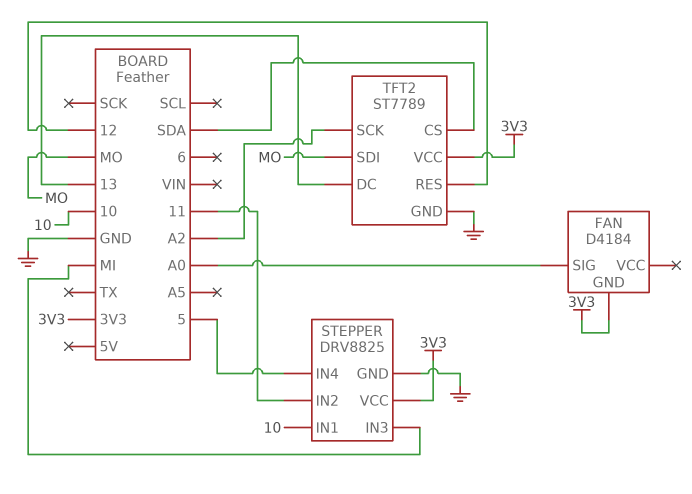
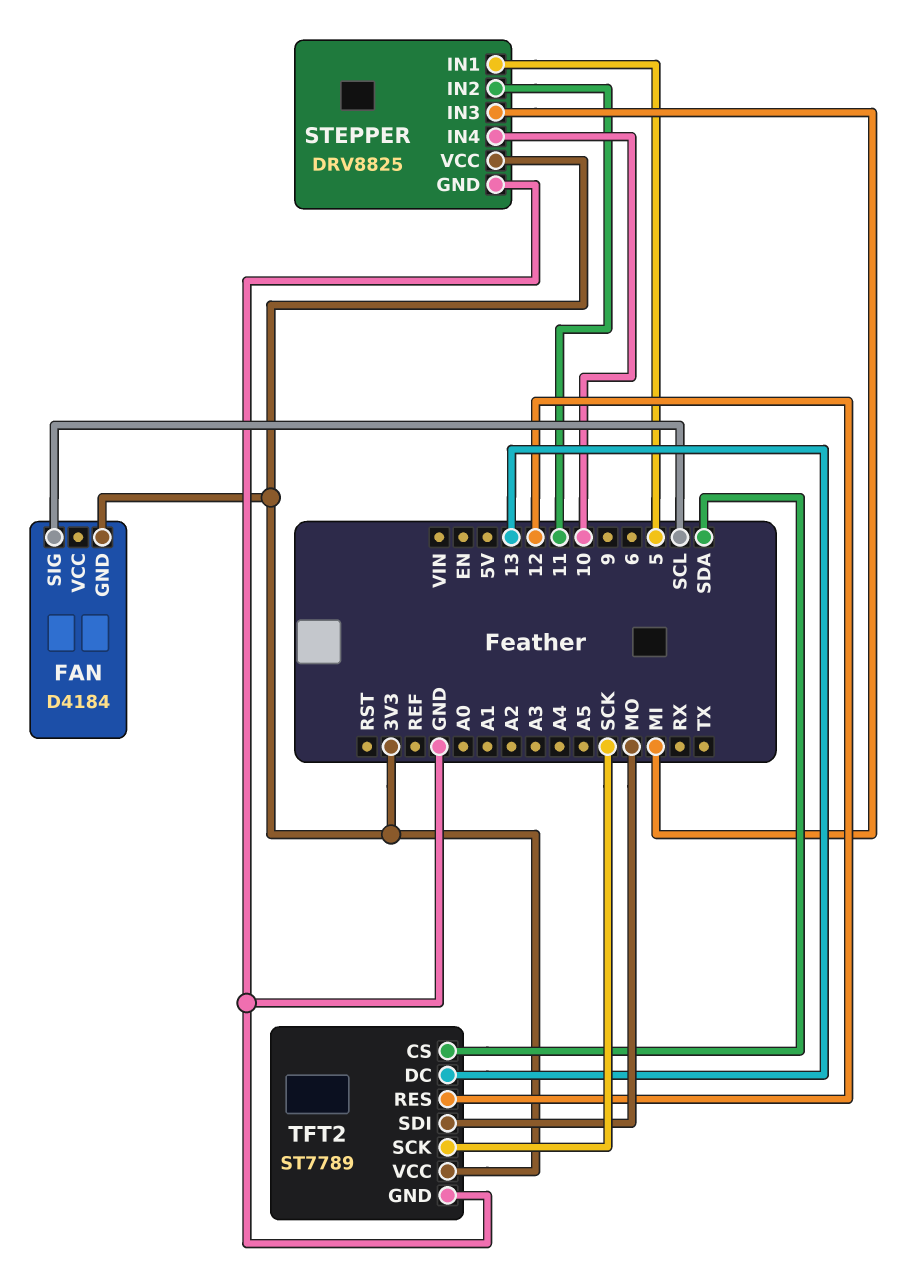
FAN pin SIG: A0 -> SCL
STEPPER pin IN1: 10 -> 5
STEPPER pin IN4: 5 -> 10
TFT2 pin SCK: A2 -> SCK

